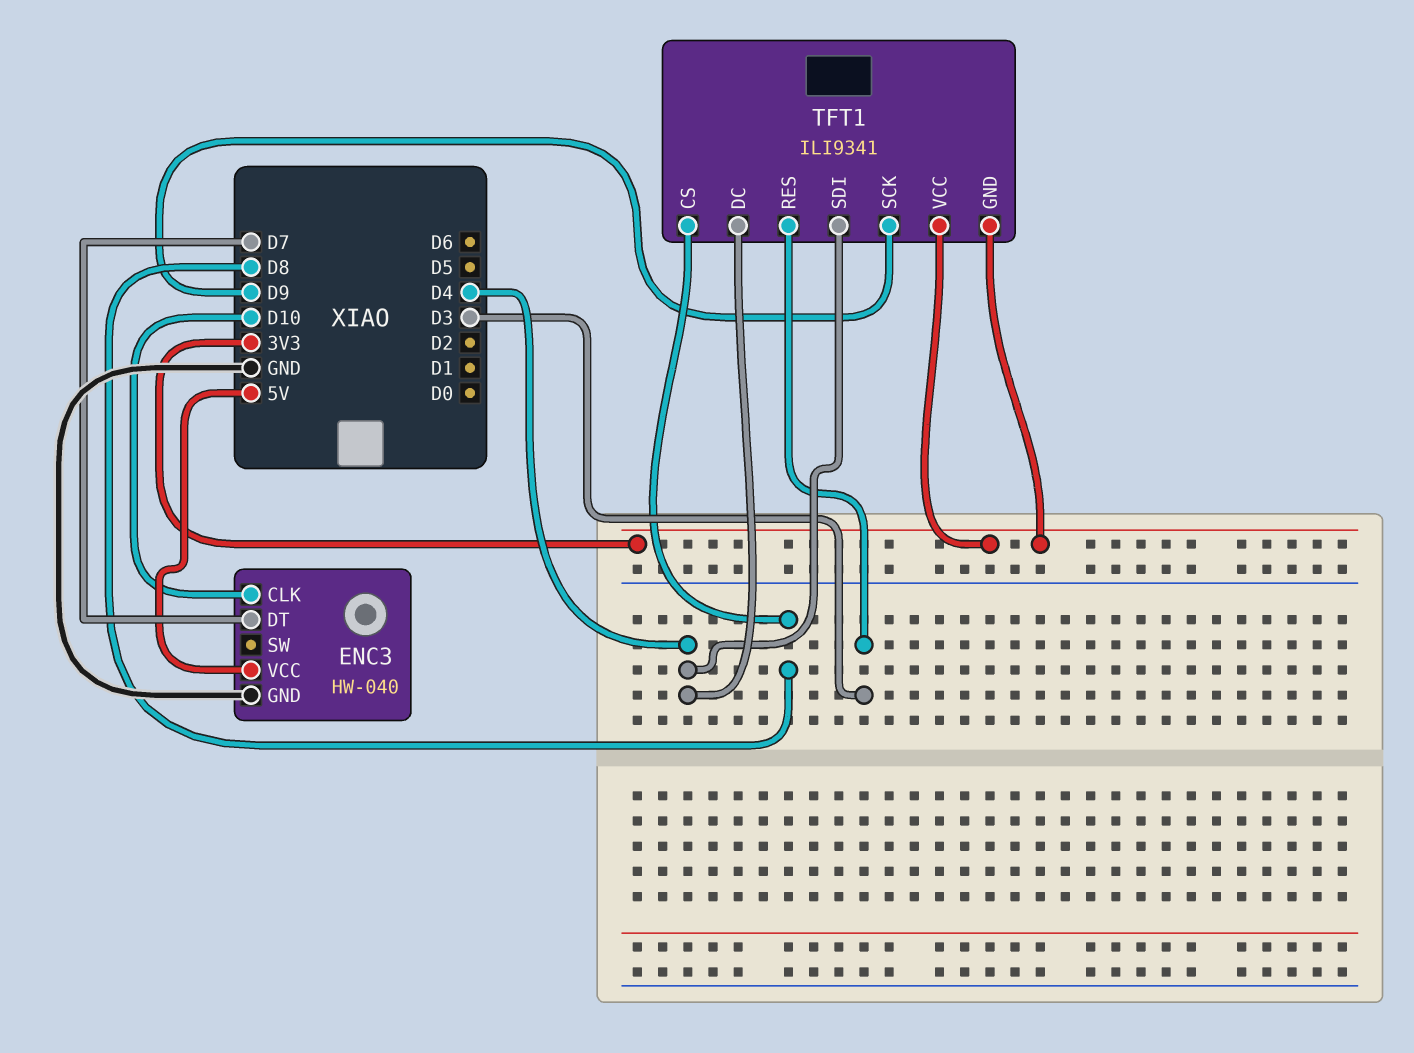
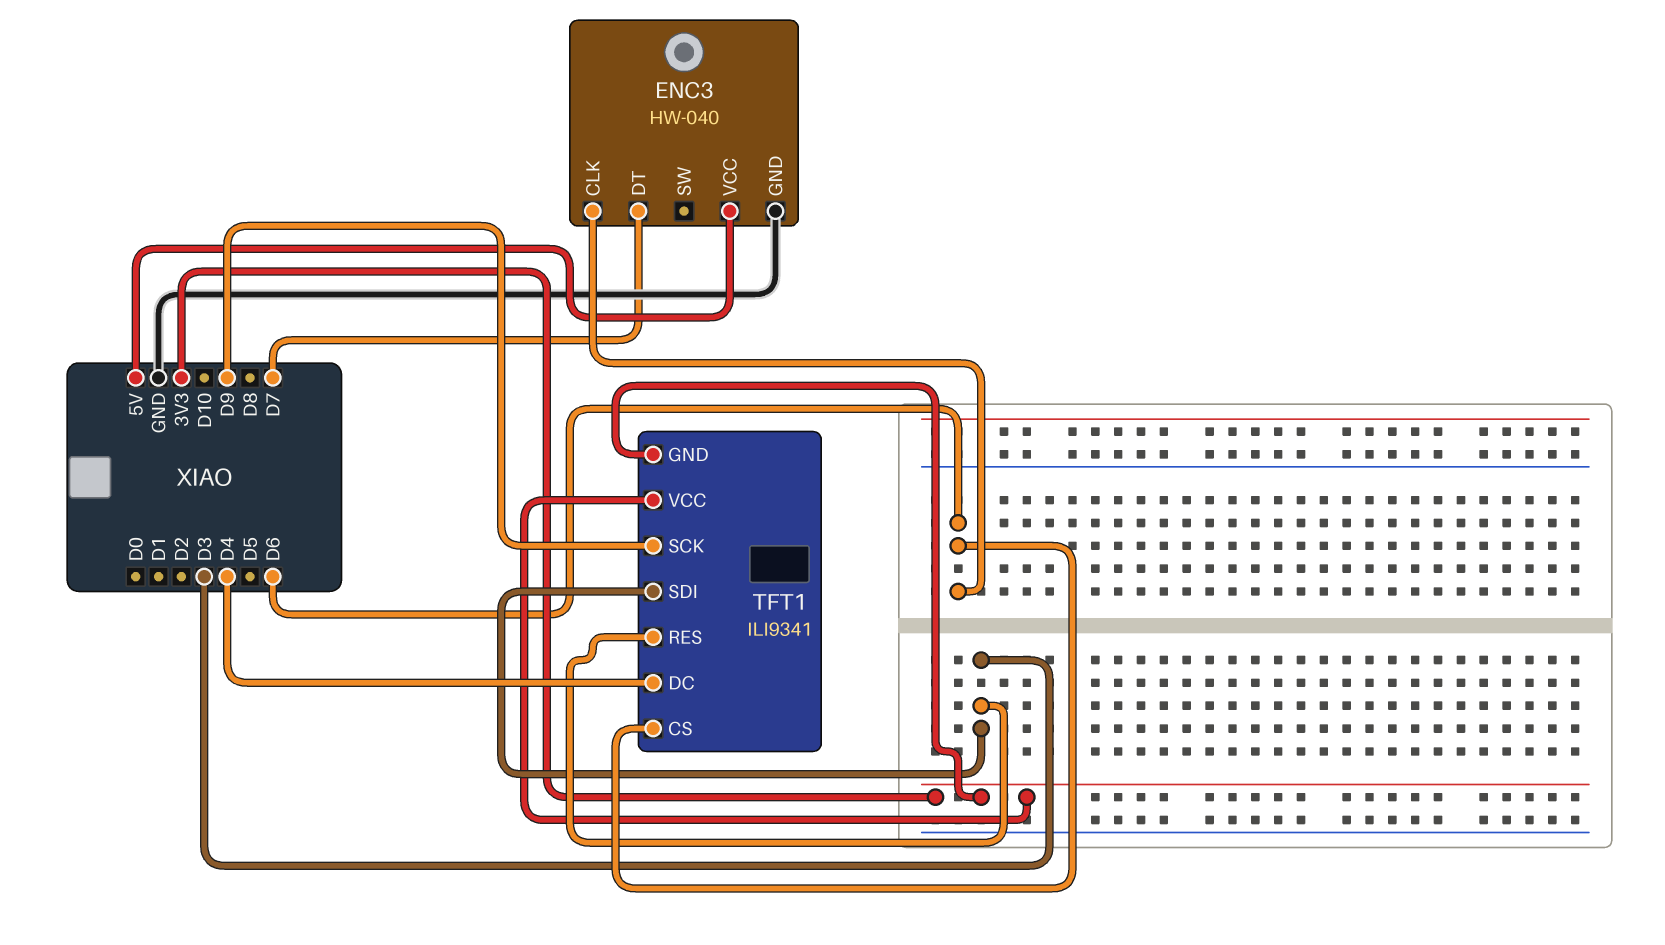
ENC3 pin CLK: D10 -> D6
TFT1 pin CS: D8 -> D6
TFT1 pin SDI: D4 -> D3

